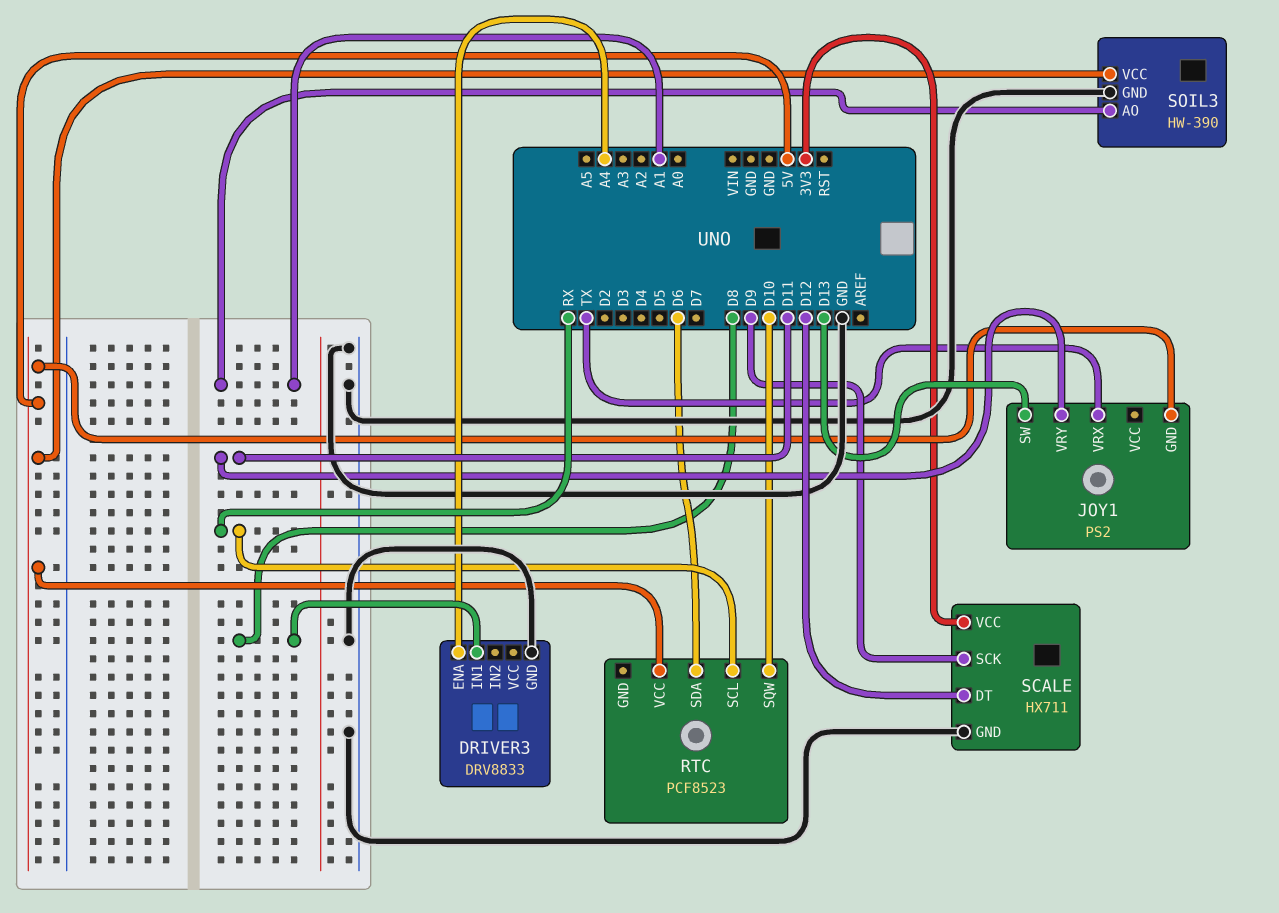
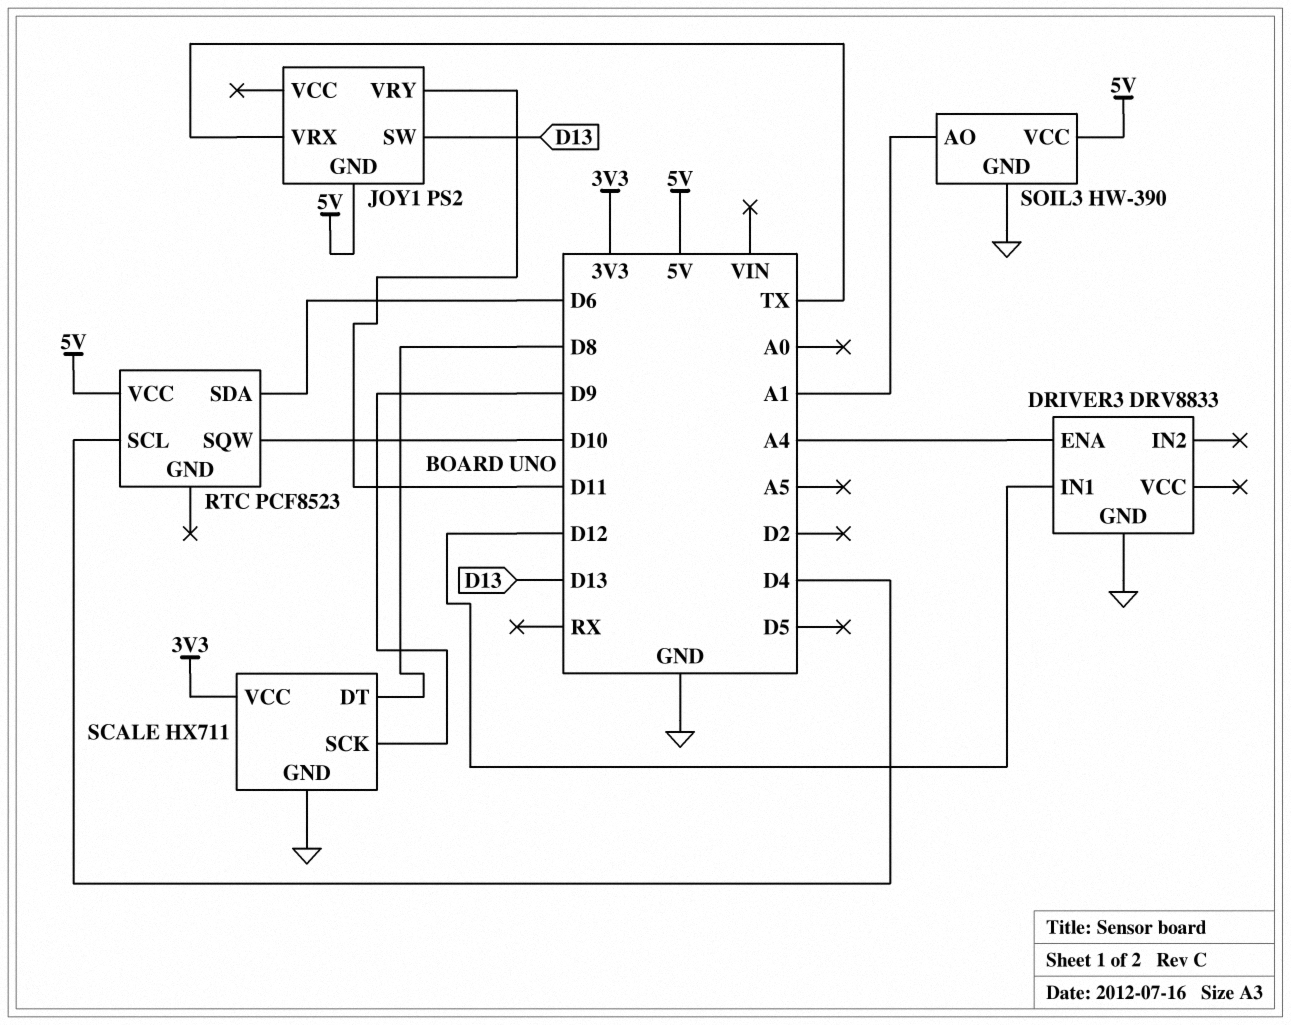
DRIVER3 pin IN1: D8 -> D12
RTC pin SCL: RX -> D4
SCALE pin DT: D12 -> D8

